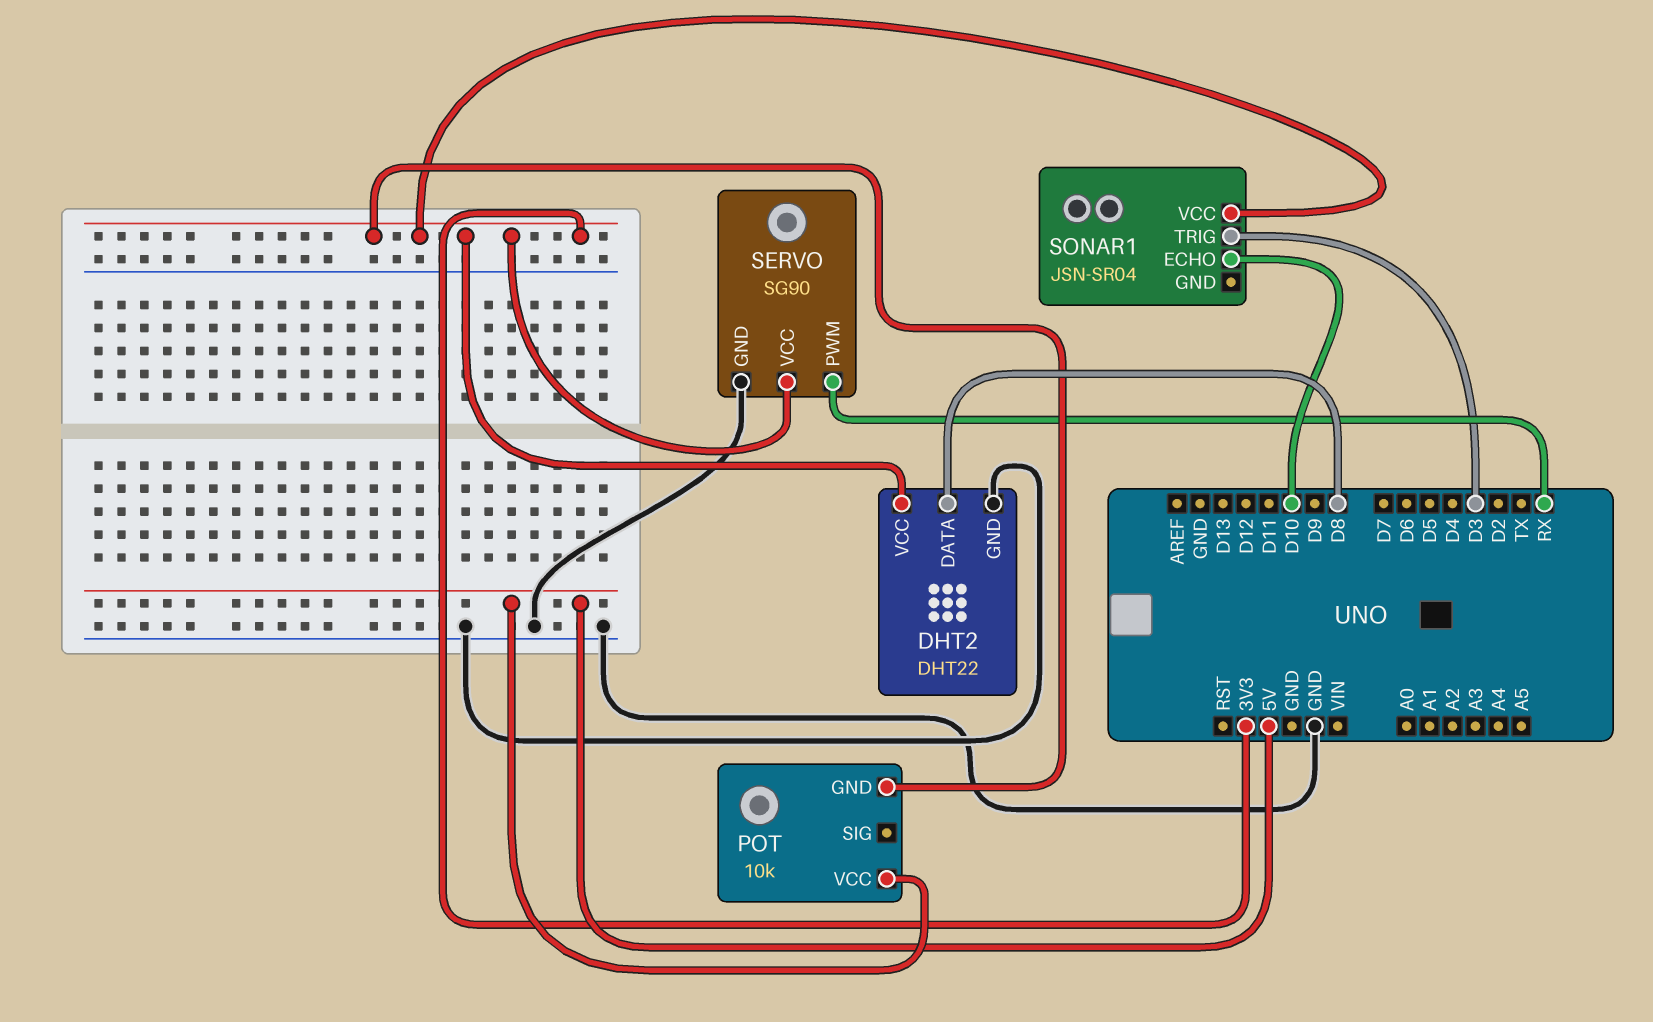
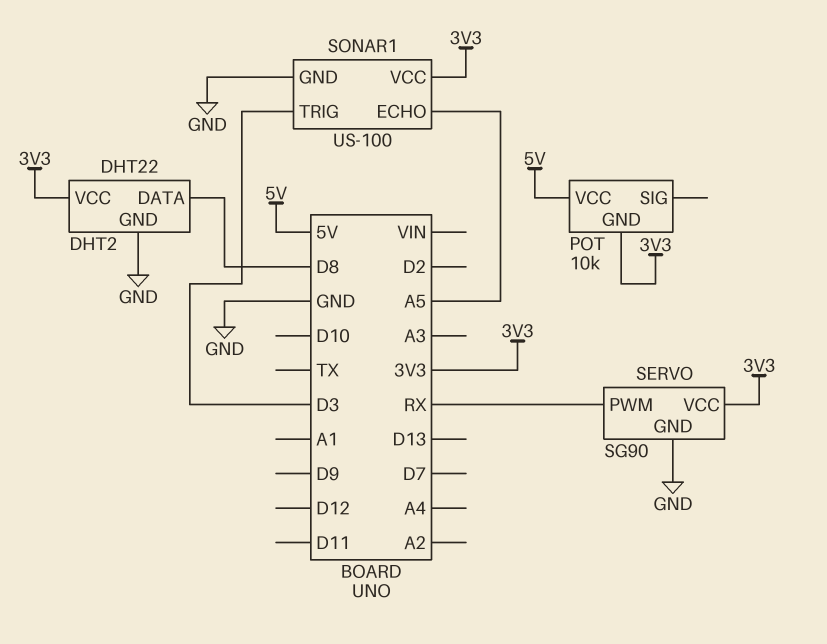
SONAR1: JSN-SR04 -> US-100
SONAR1 pin ECHO: D10 -> A5
SONAR1 pin GND: none -> GND

